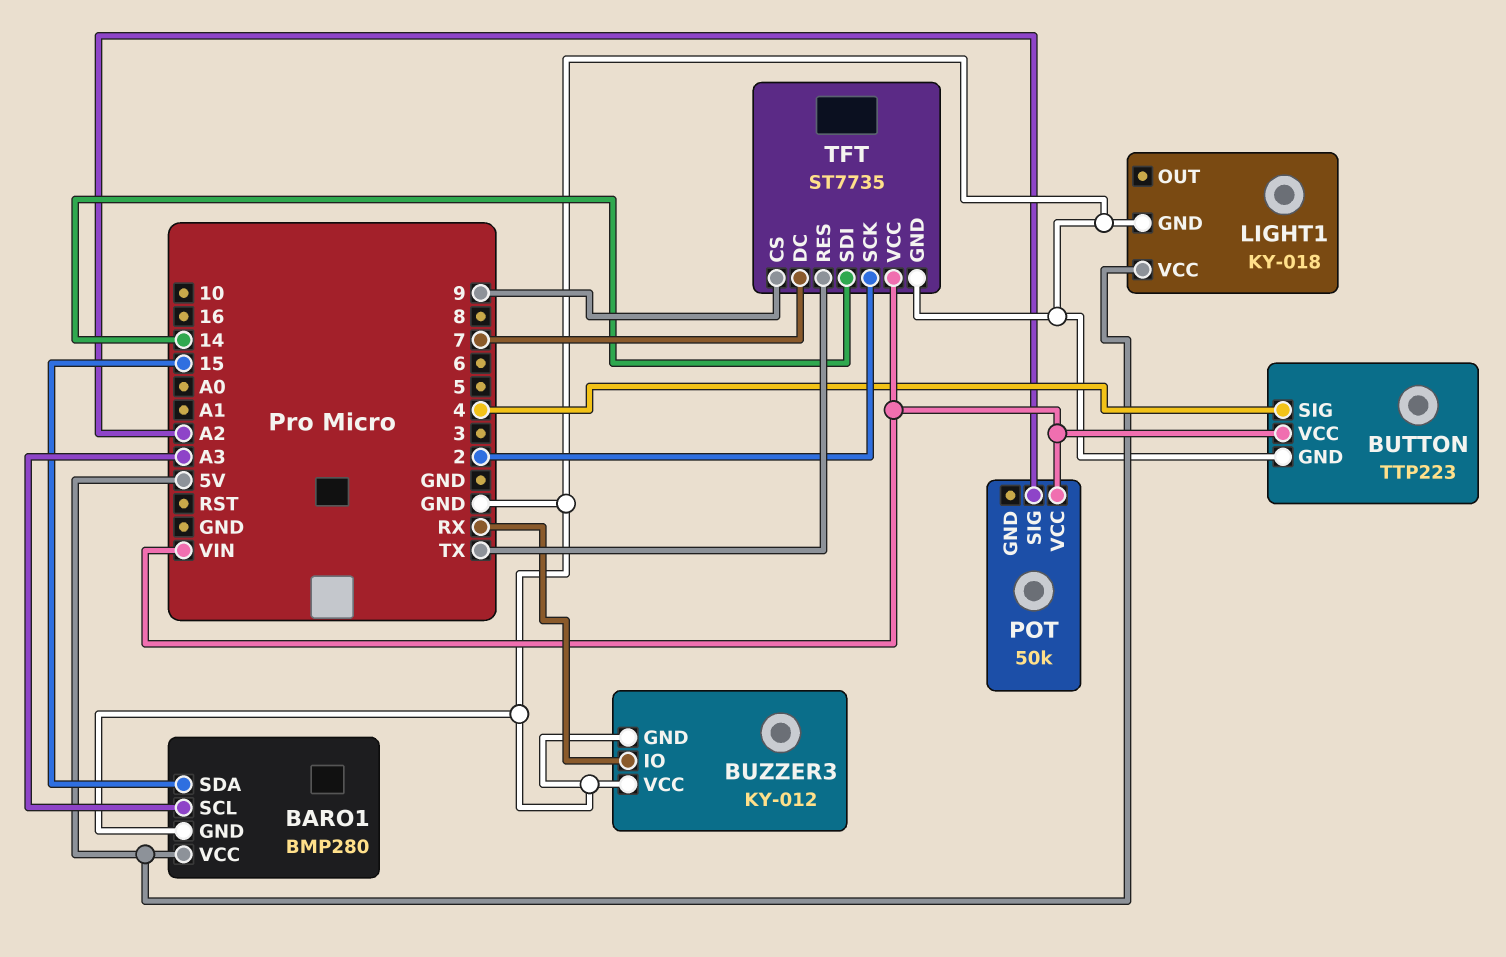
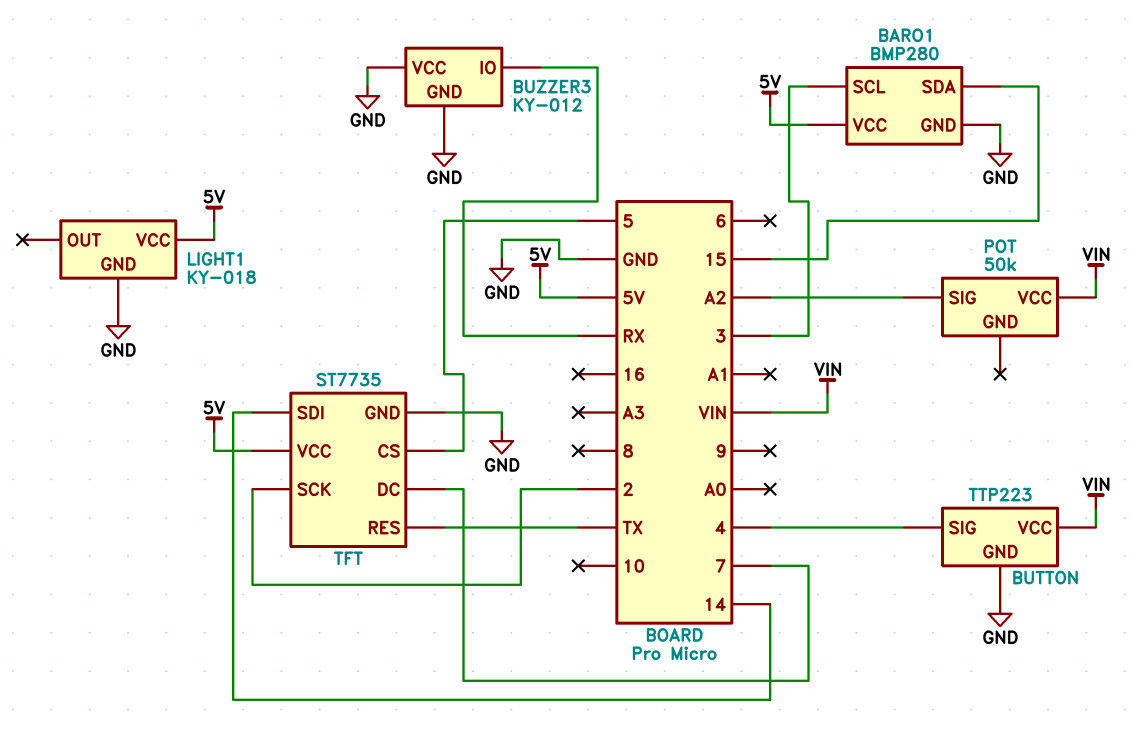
BARO1 pin SCL: A3 -> 3
TFT pin CS: 9 -> 5
TFT pin VCC: VIN -> 5V

